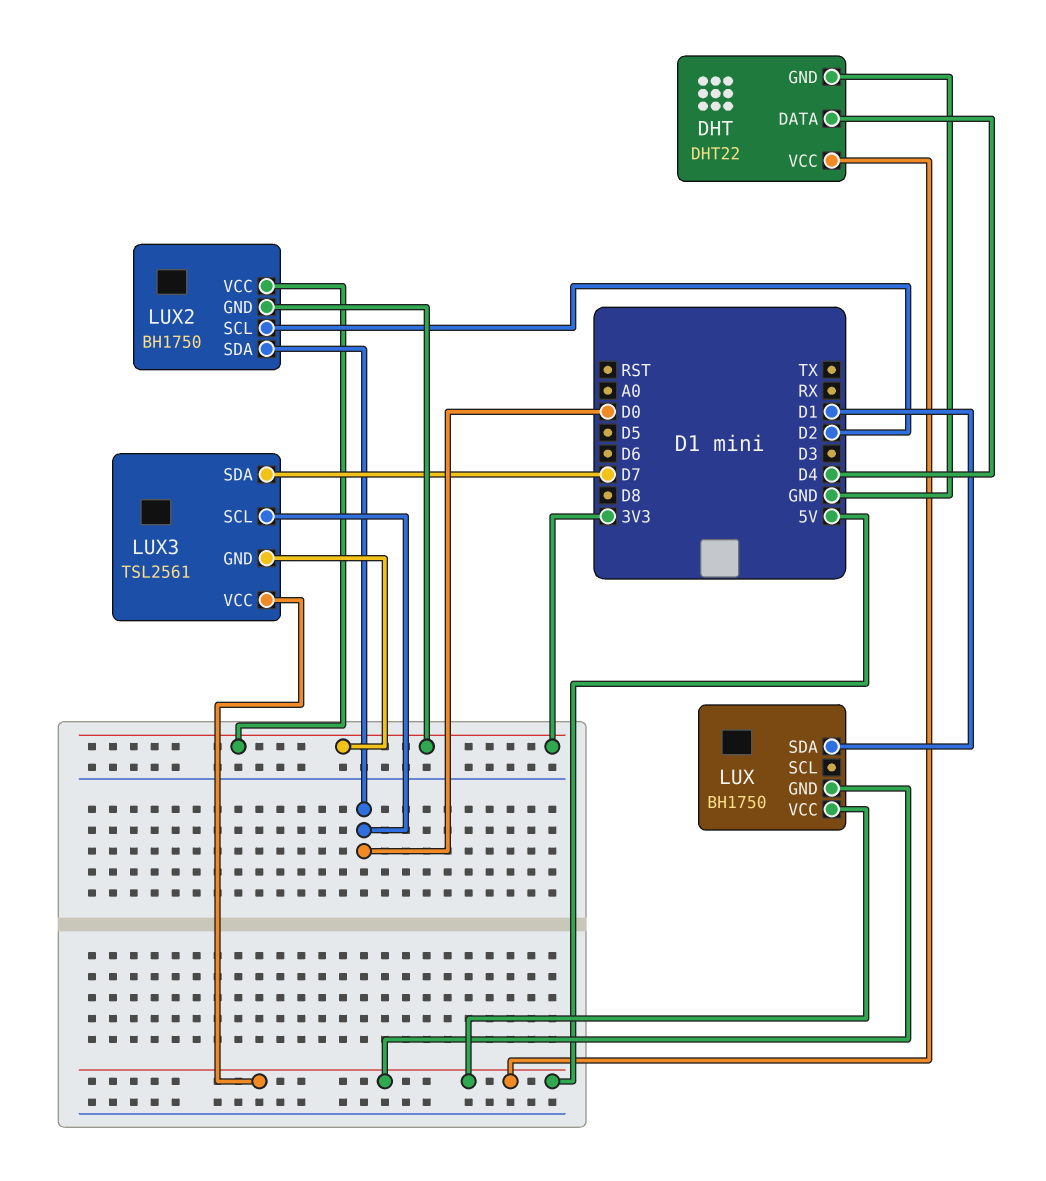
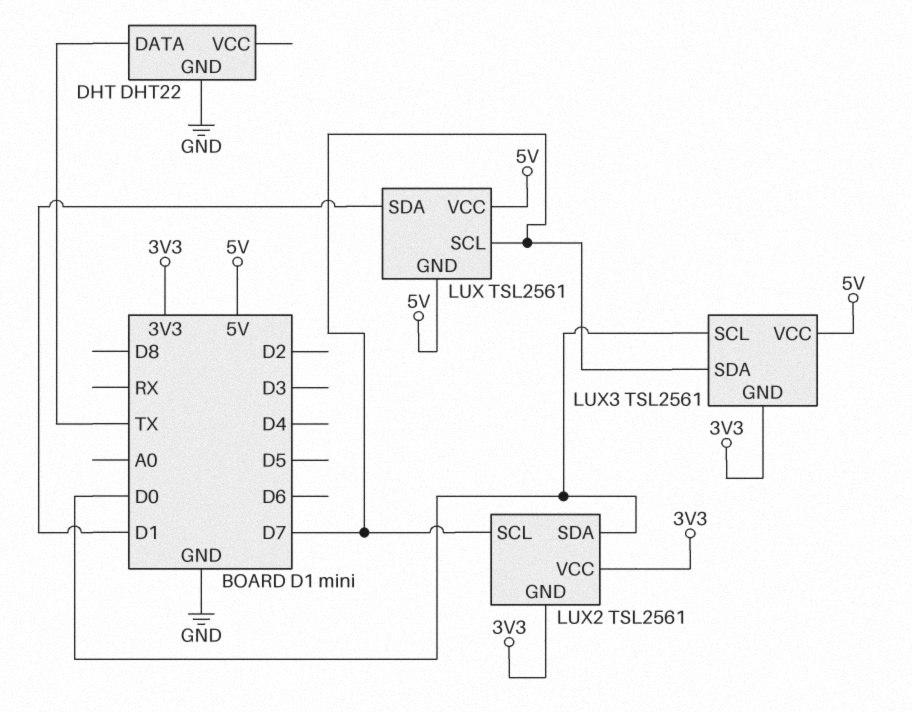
DHT pin DATA: D4 -> TX
DHT pin VCC: 5V -> none
LUX: BH1750 -> TSL2561
LUX pin SCL: none -> D7
LUX2: BH1750 -> TSL2561
LUX2 pin SCL: D2 -> D7

